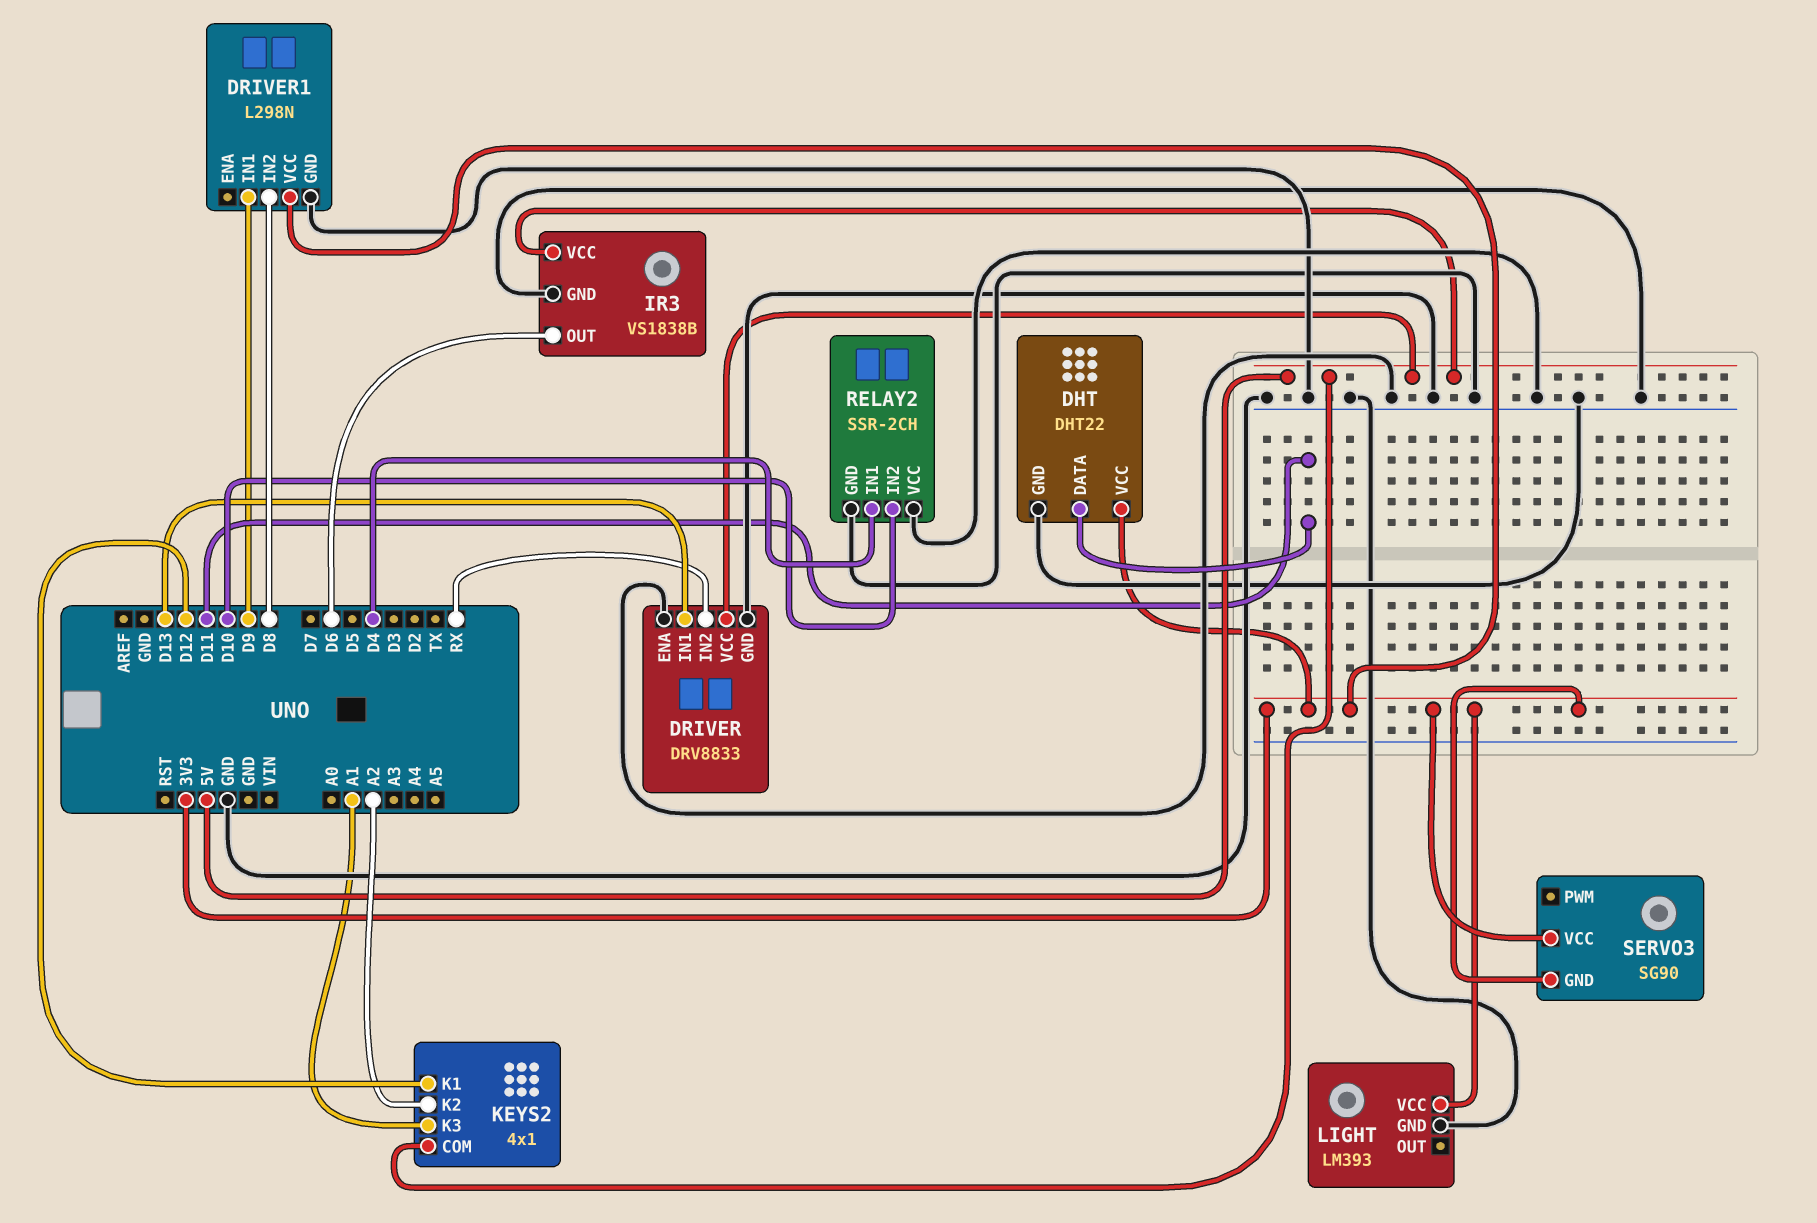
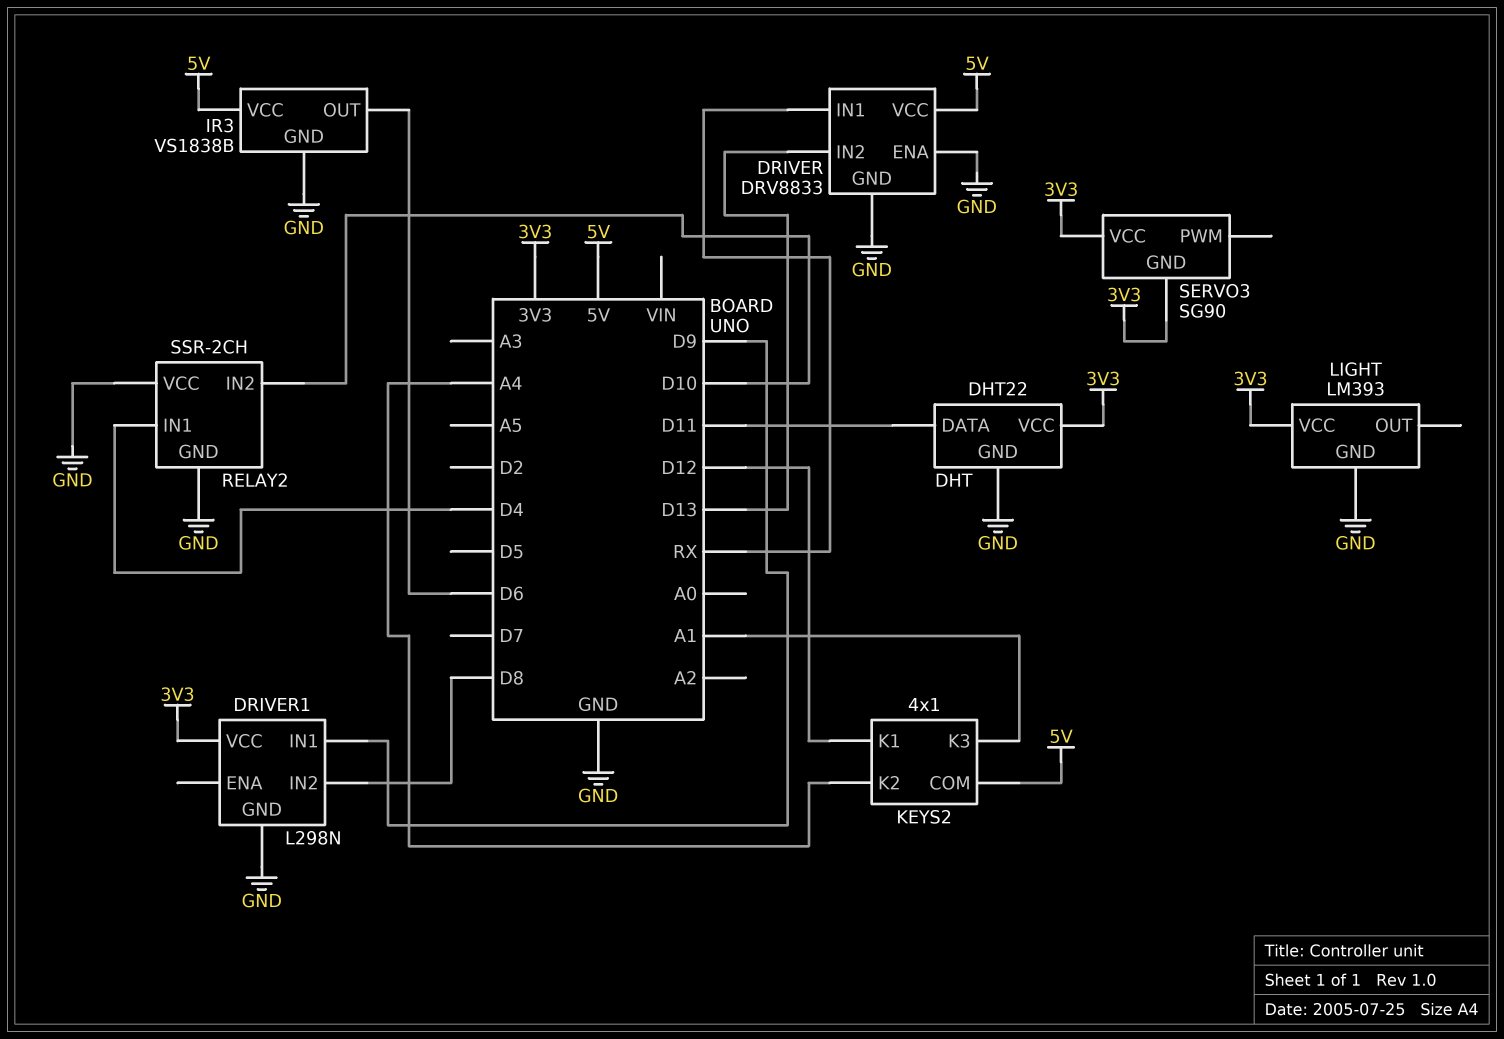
DRIVER pin IN1: D13 -> RX
DRIVER pin IN2: RX -> D13
KEYS2 pin K2: A2 -> A4

